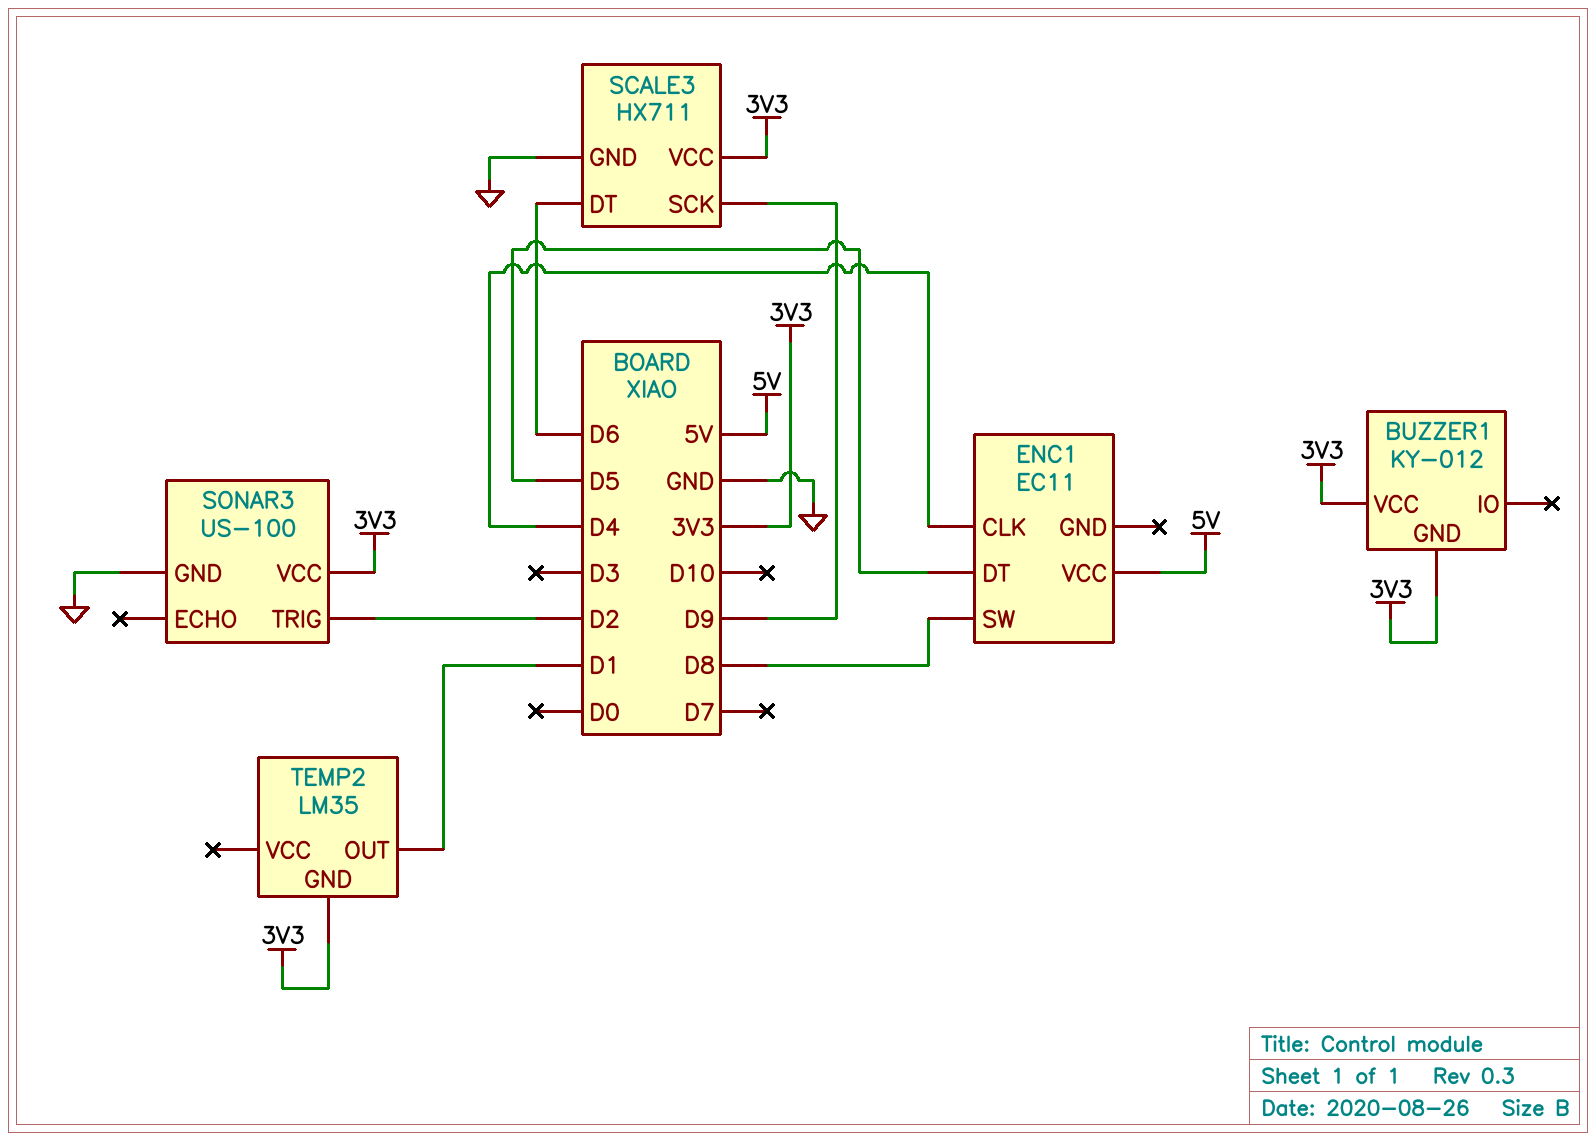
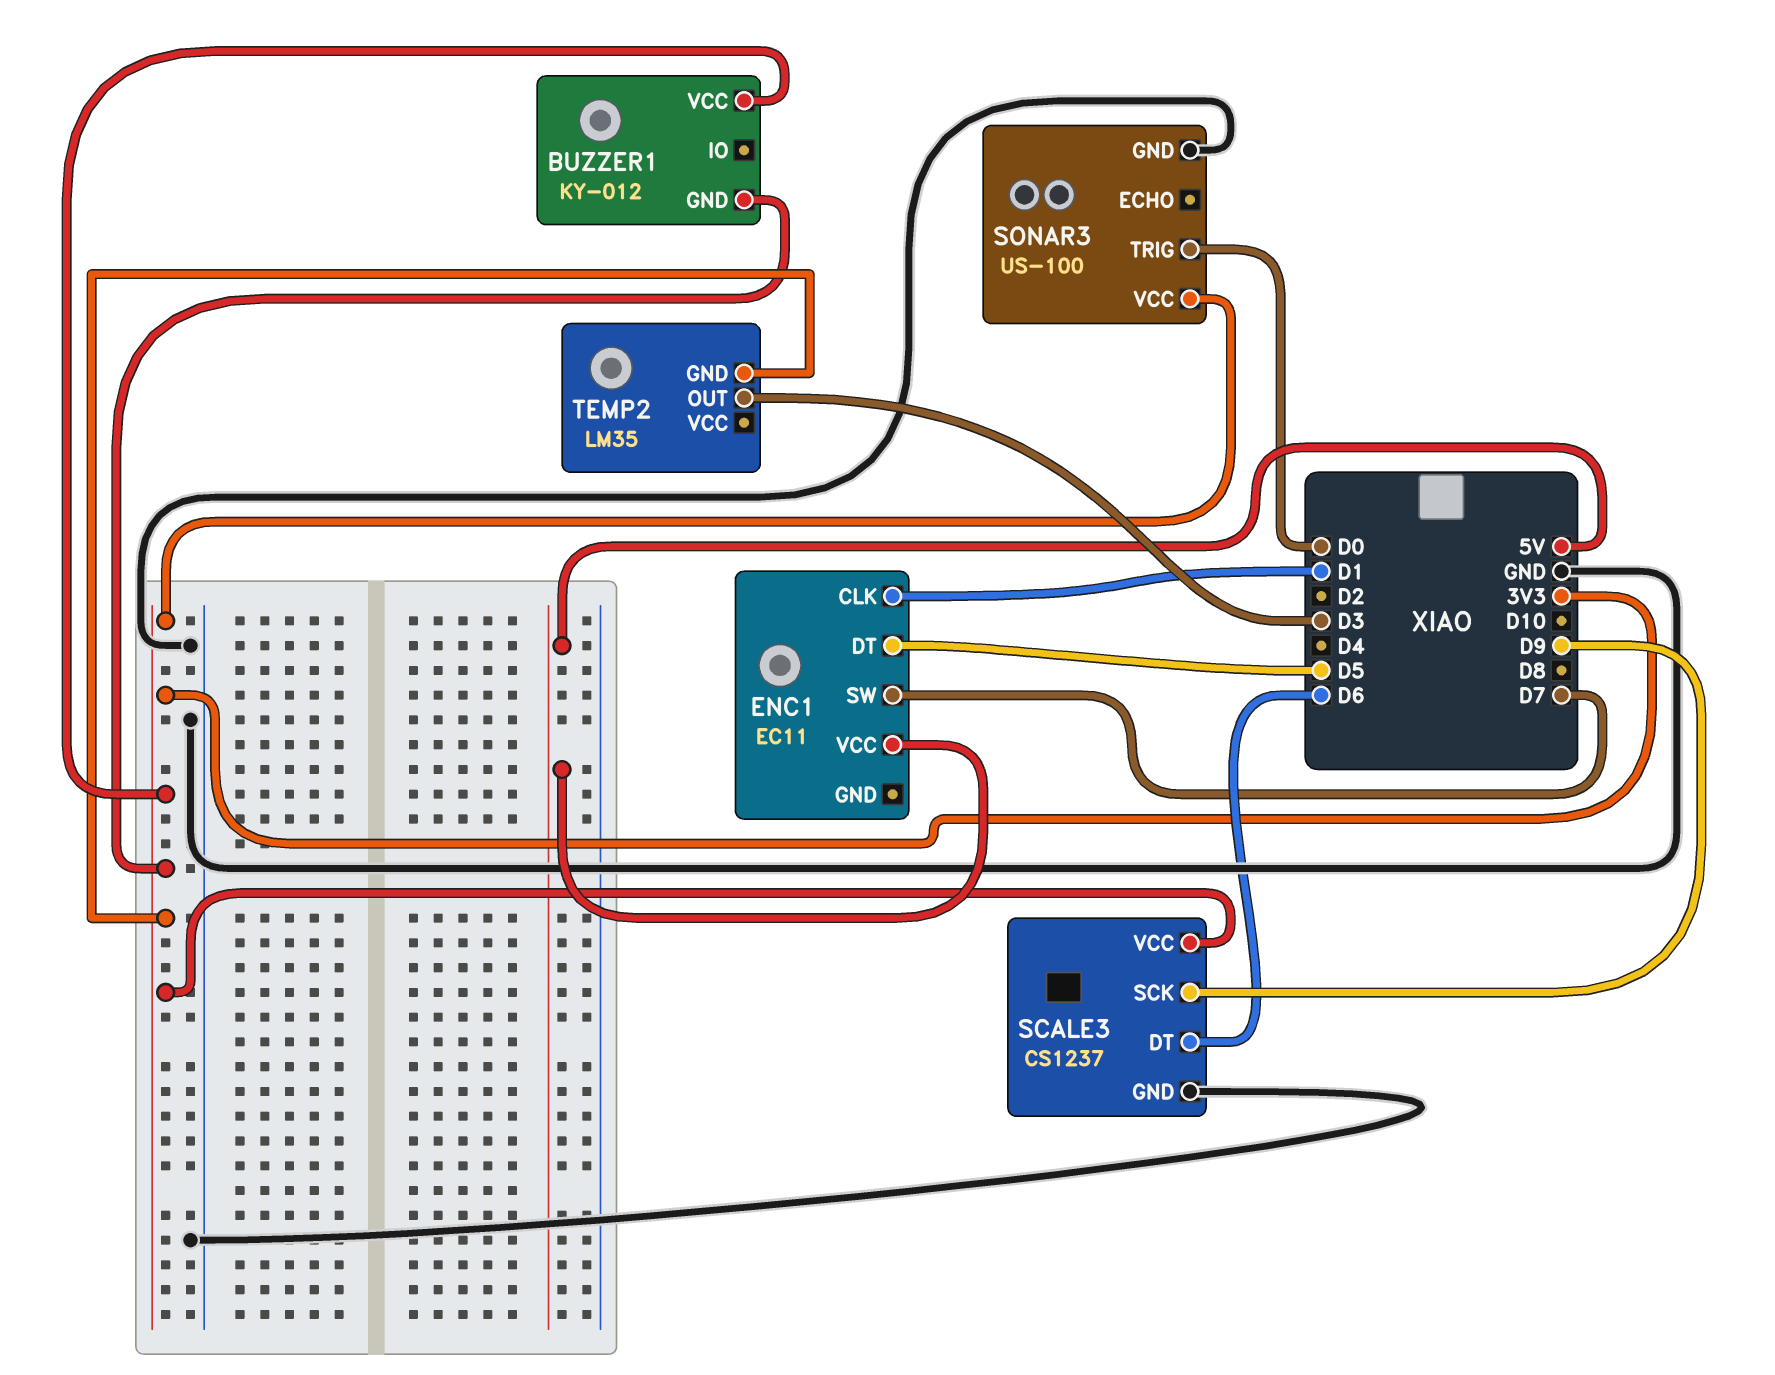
ENC1 pin CLK: D4 -> D1
ENC1 pin SW: D8 -> D7
SCALE3: HX711 -> CS1237
SONAR3 pin TRIG: D2 -> D0
TEMP2 pin OUT: D1 -> D3

